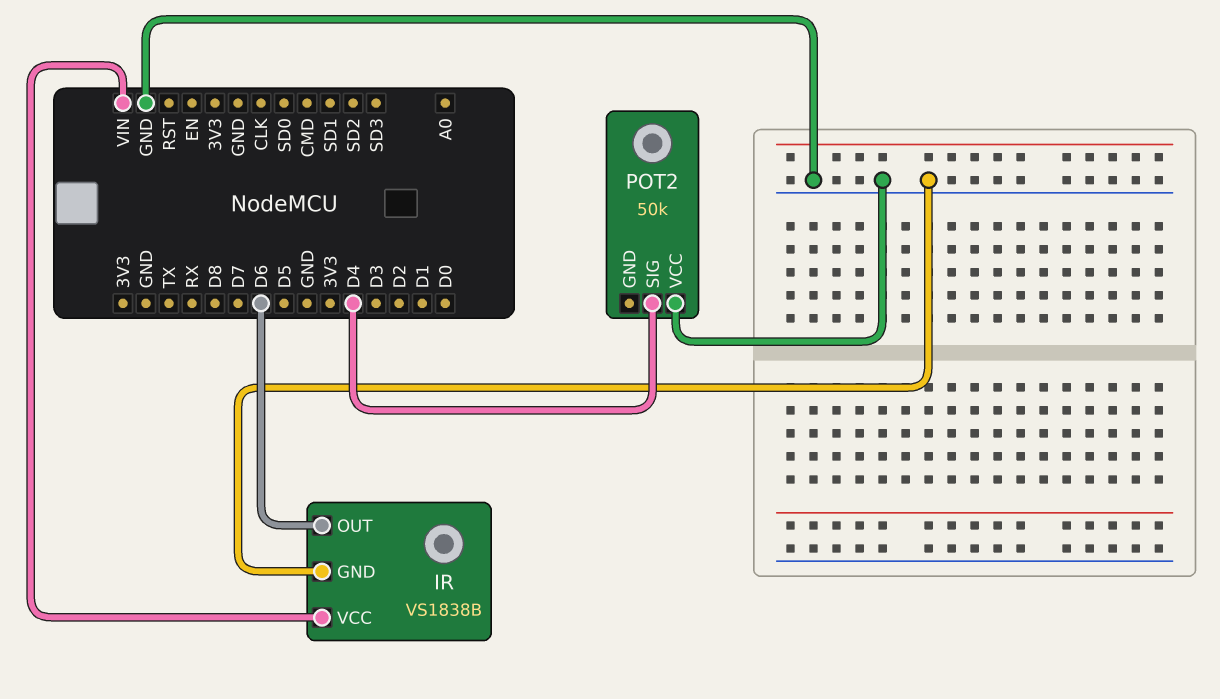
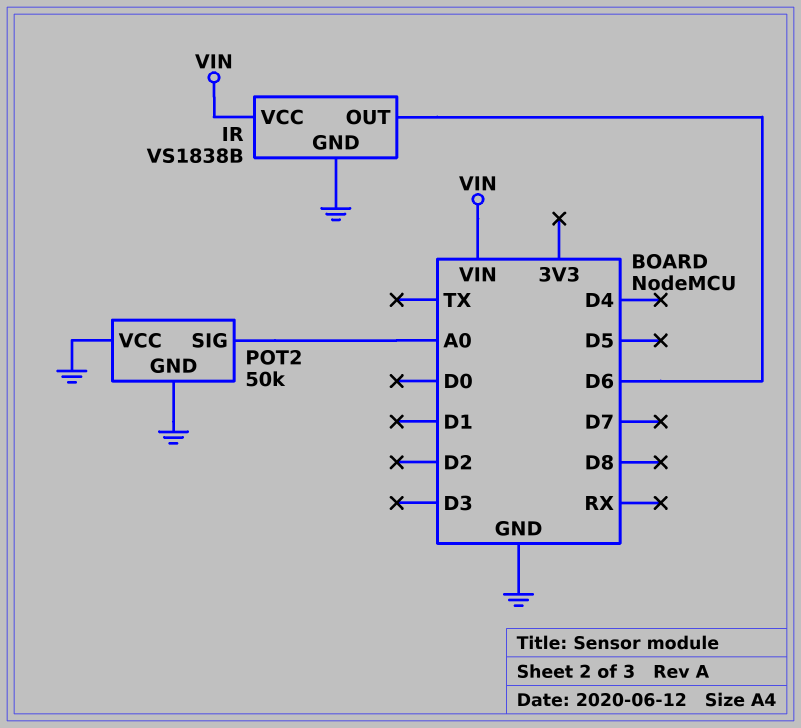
POT2 pin GND: none -> GND
POT2 pin SIG: D4 -> A0

